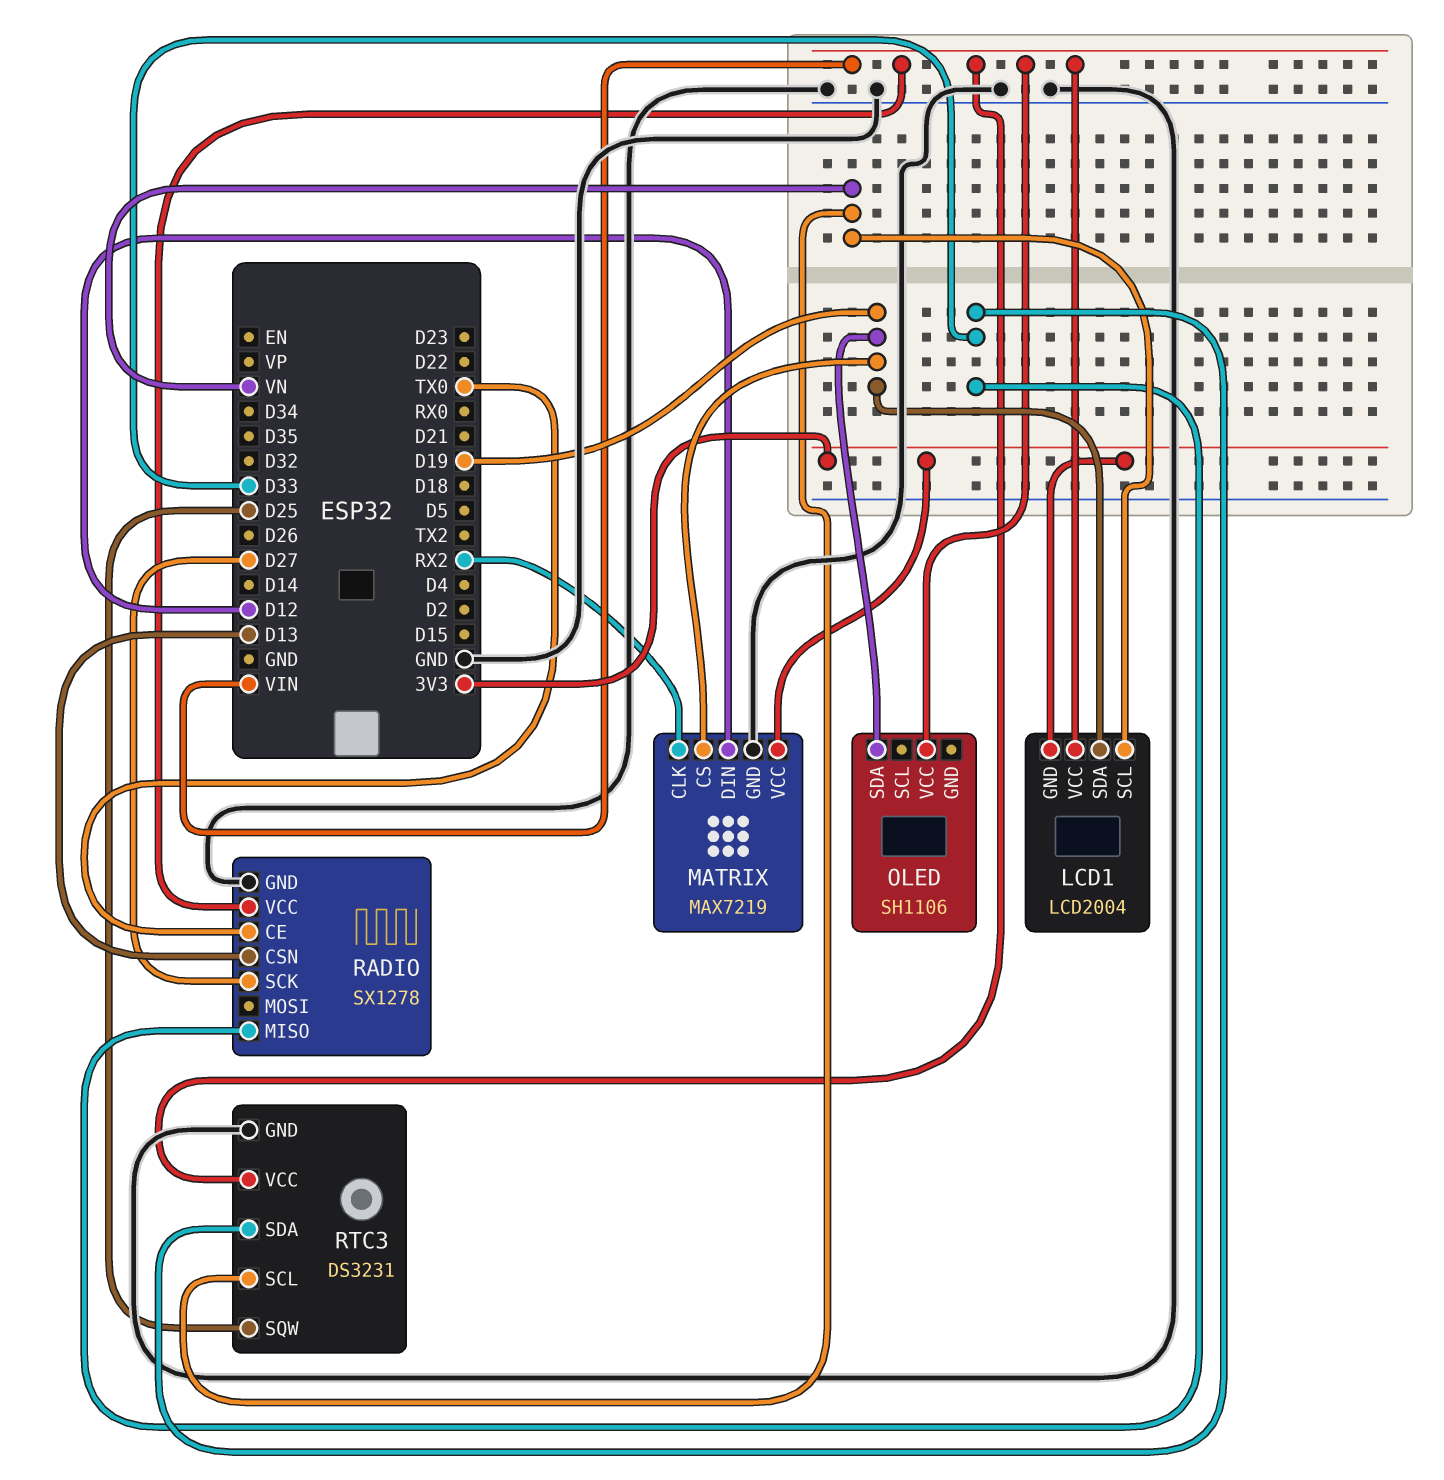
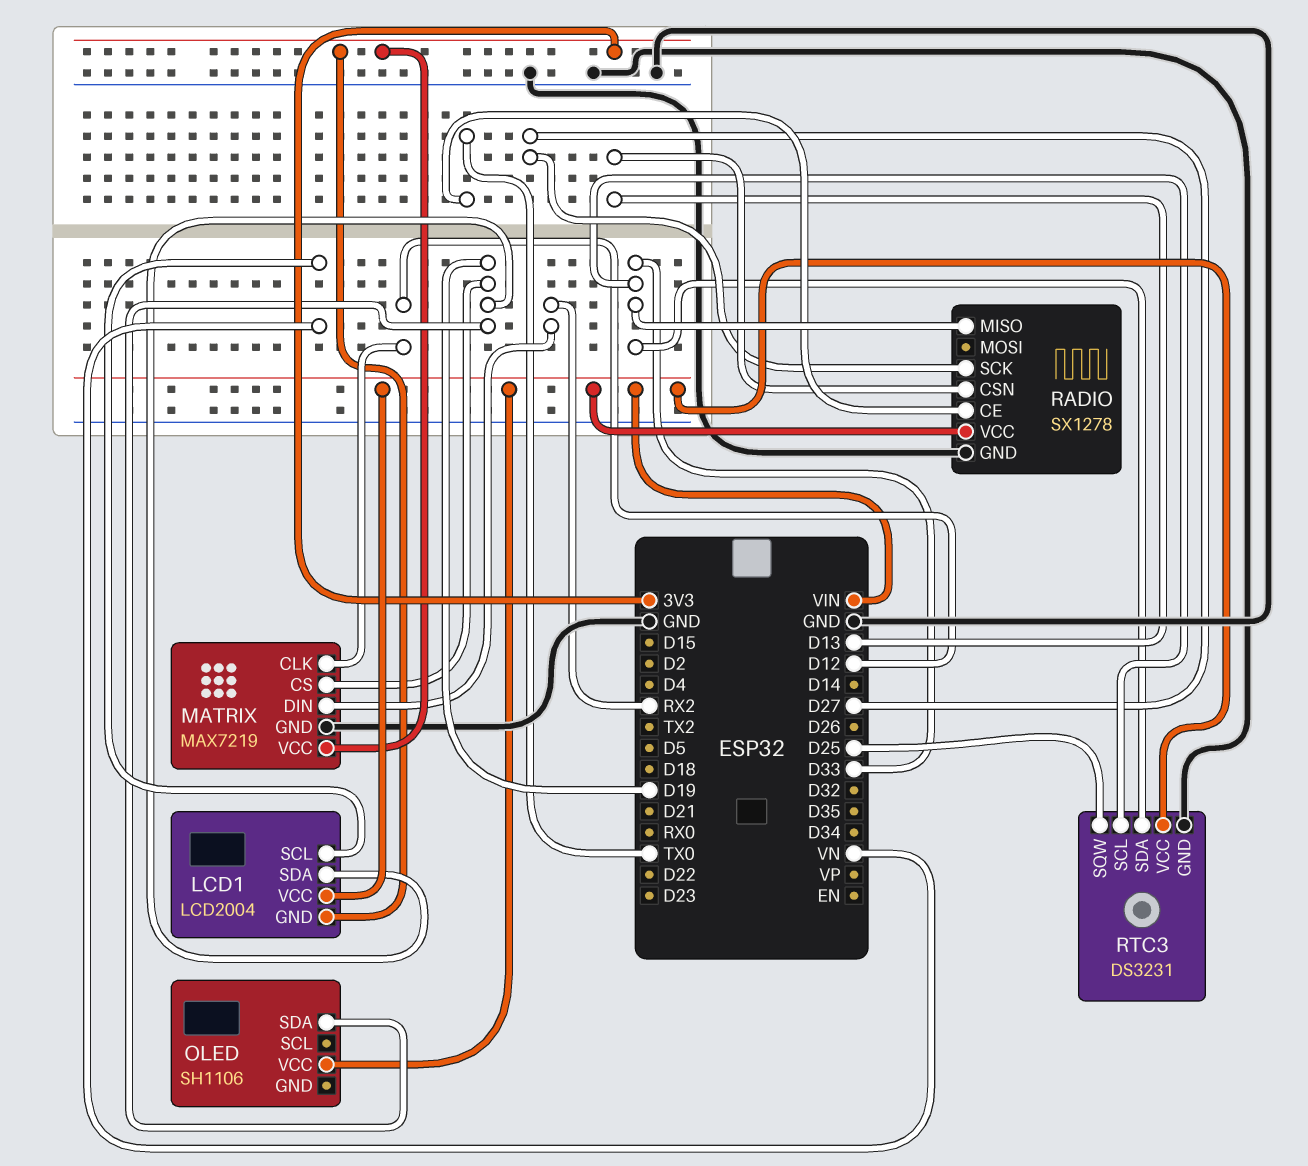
MATRIX pin CLK: RX2 -> D12
MATRIX pin DIN: D12 -> RX2
RTC3 pin SCL: VN -> D33

